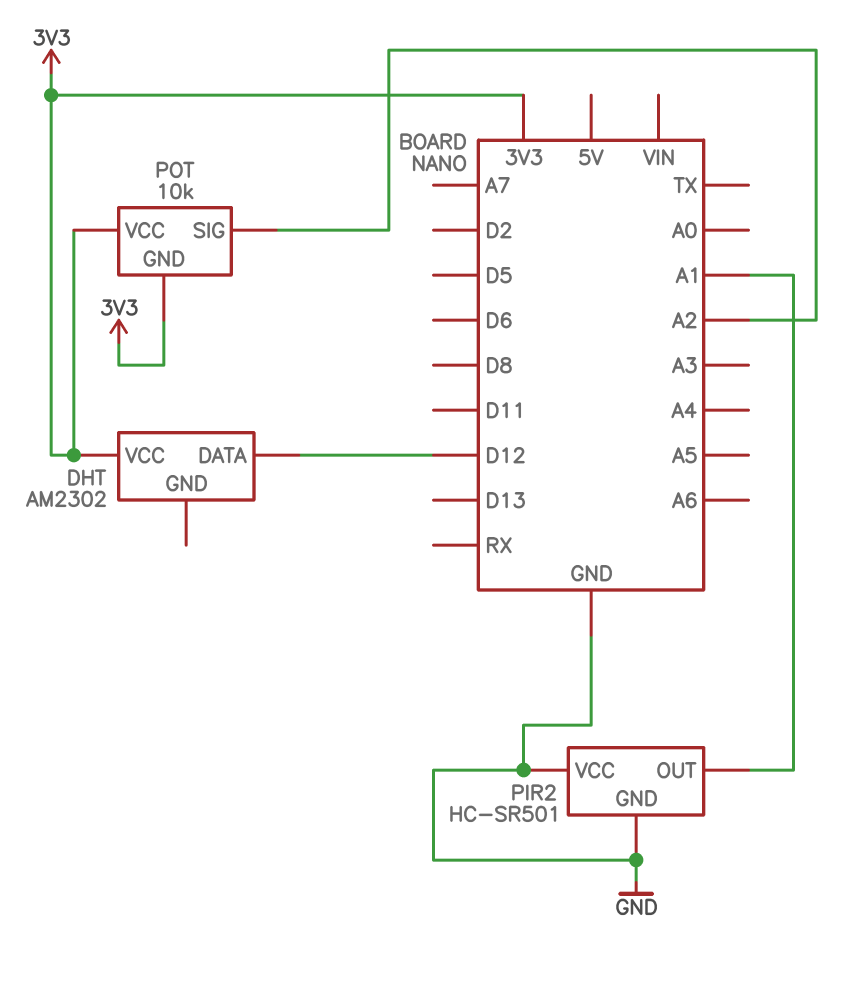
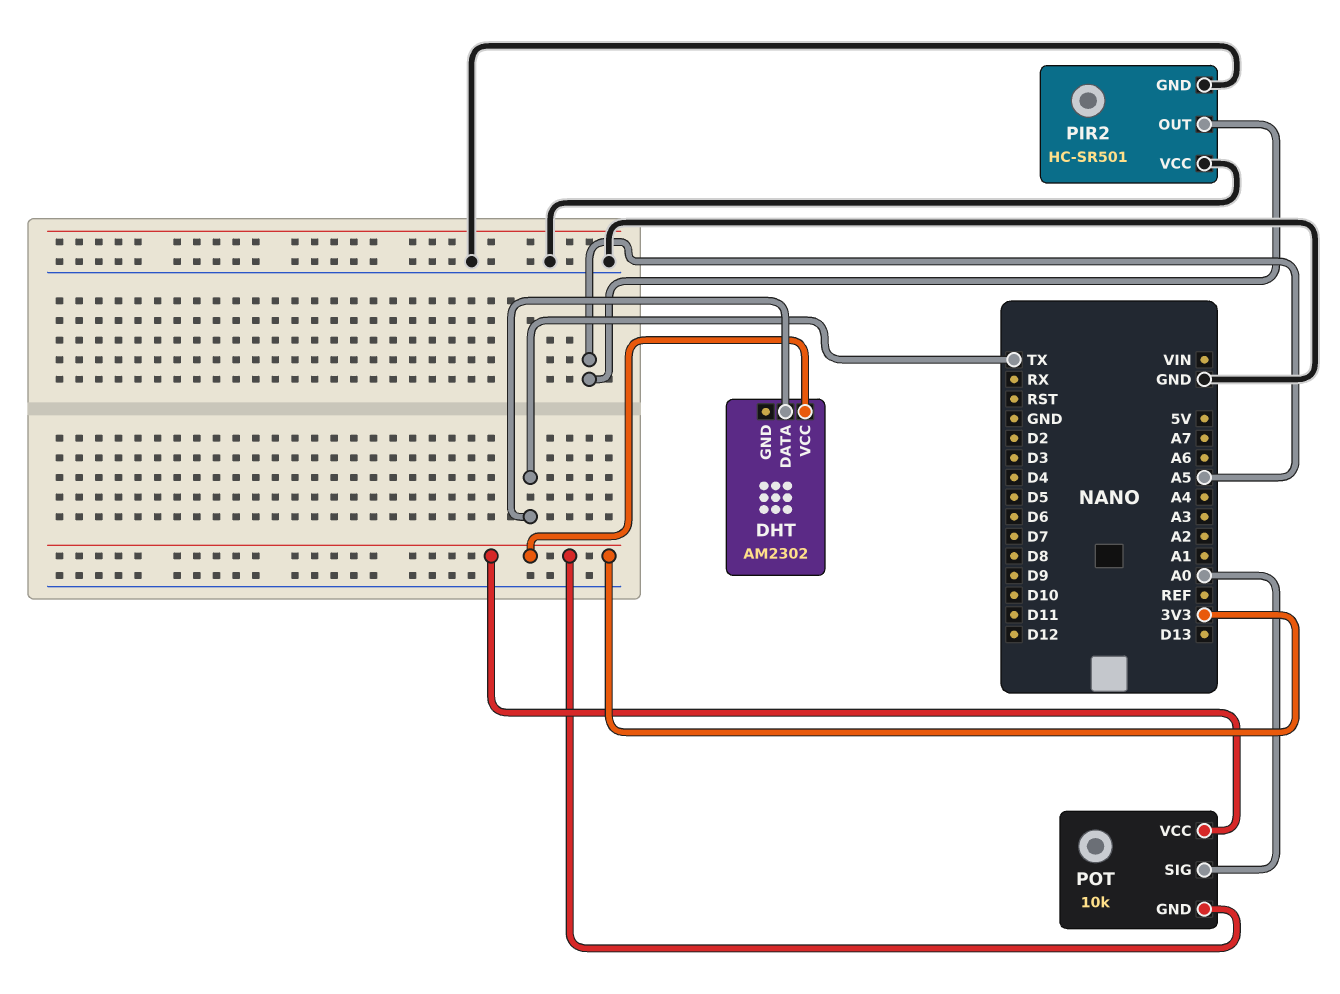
DHT pin DATA: D12 -> TX
PIR2 pin OUT: A1 -> A5
POT pin SIG: A2 -> A0

